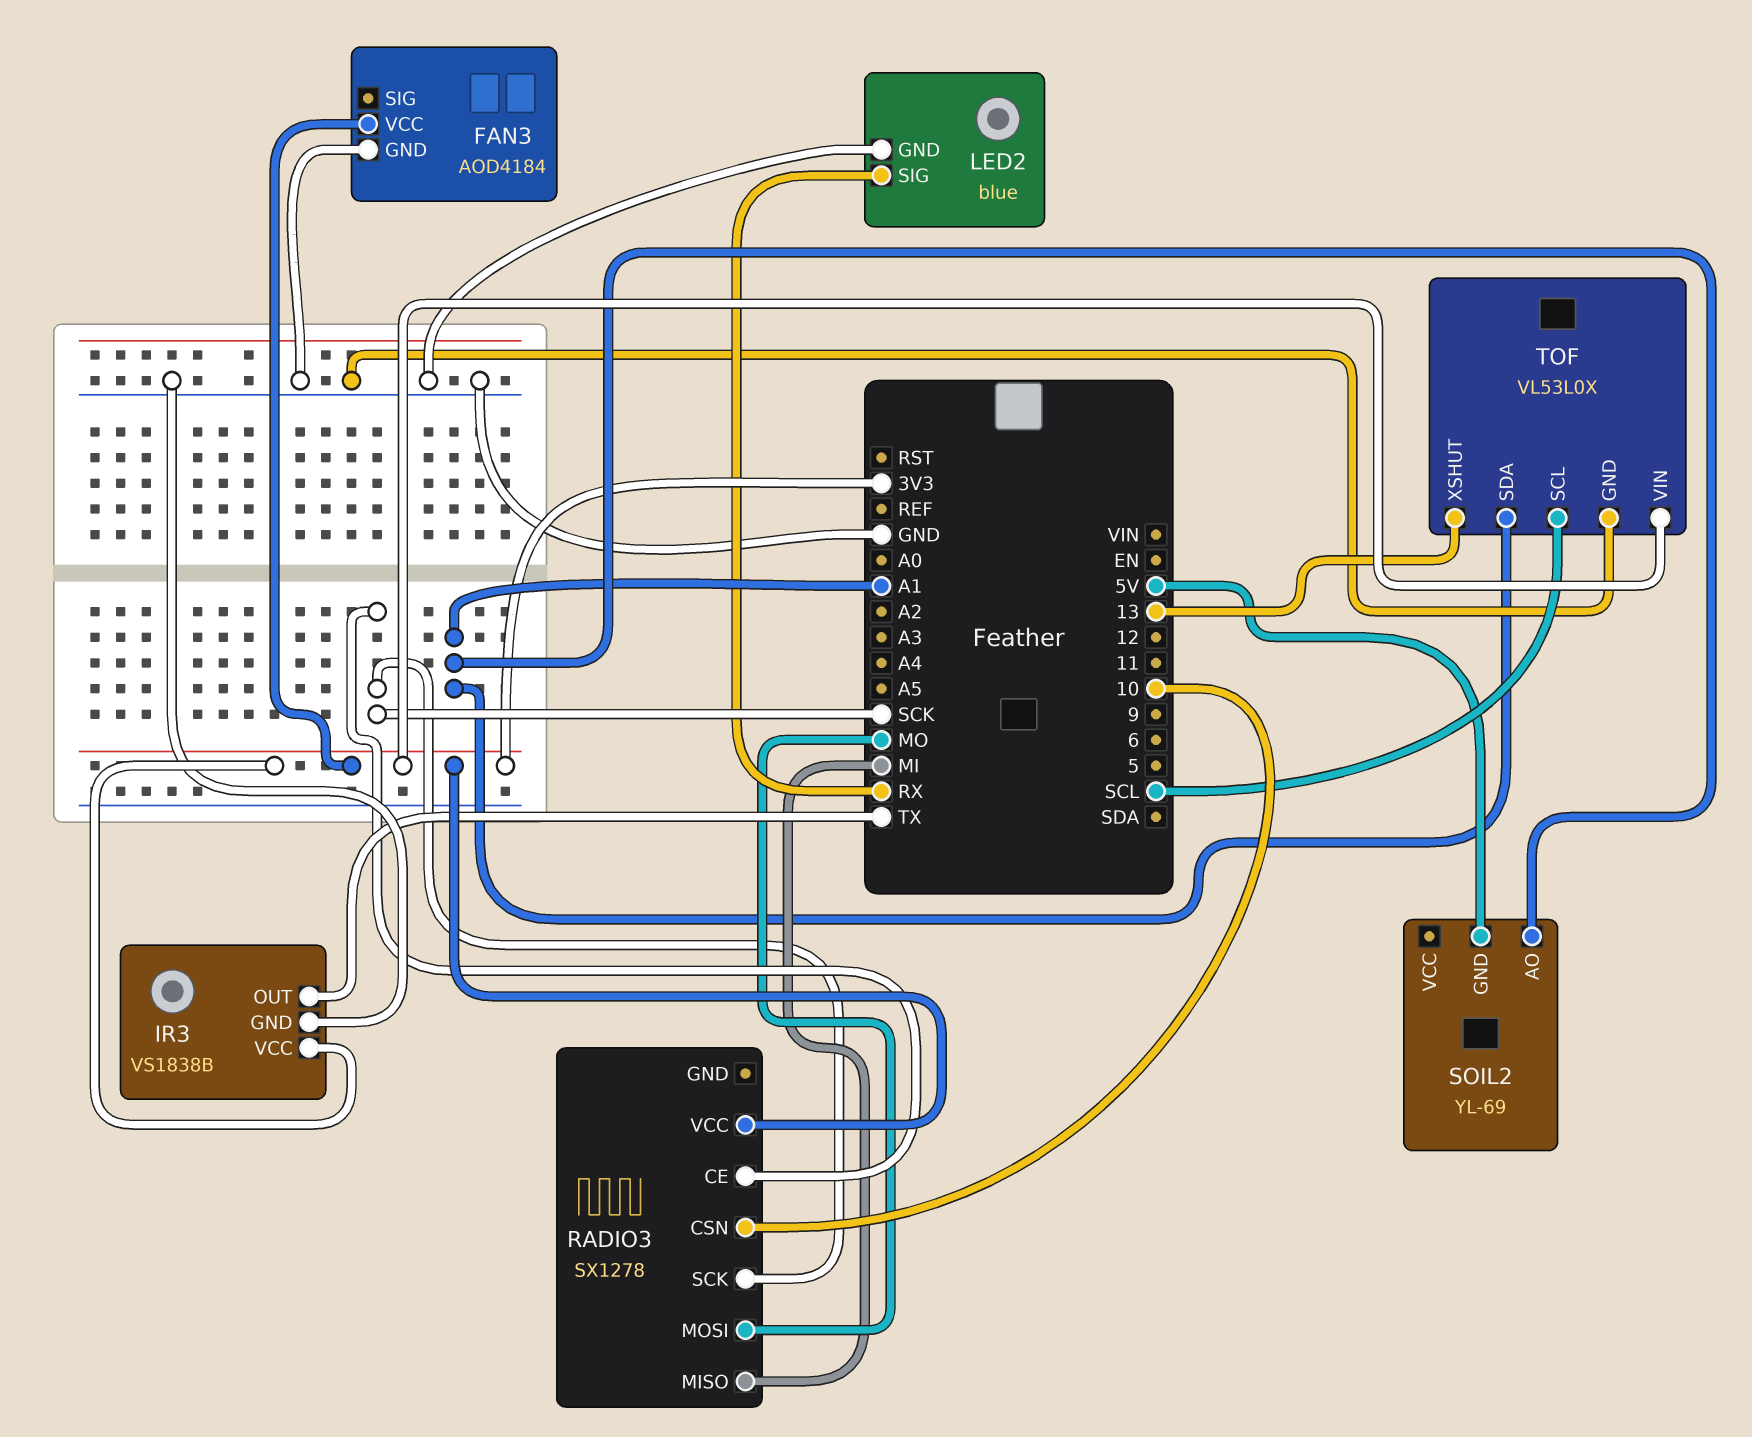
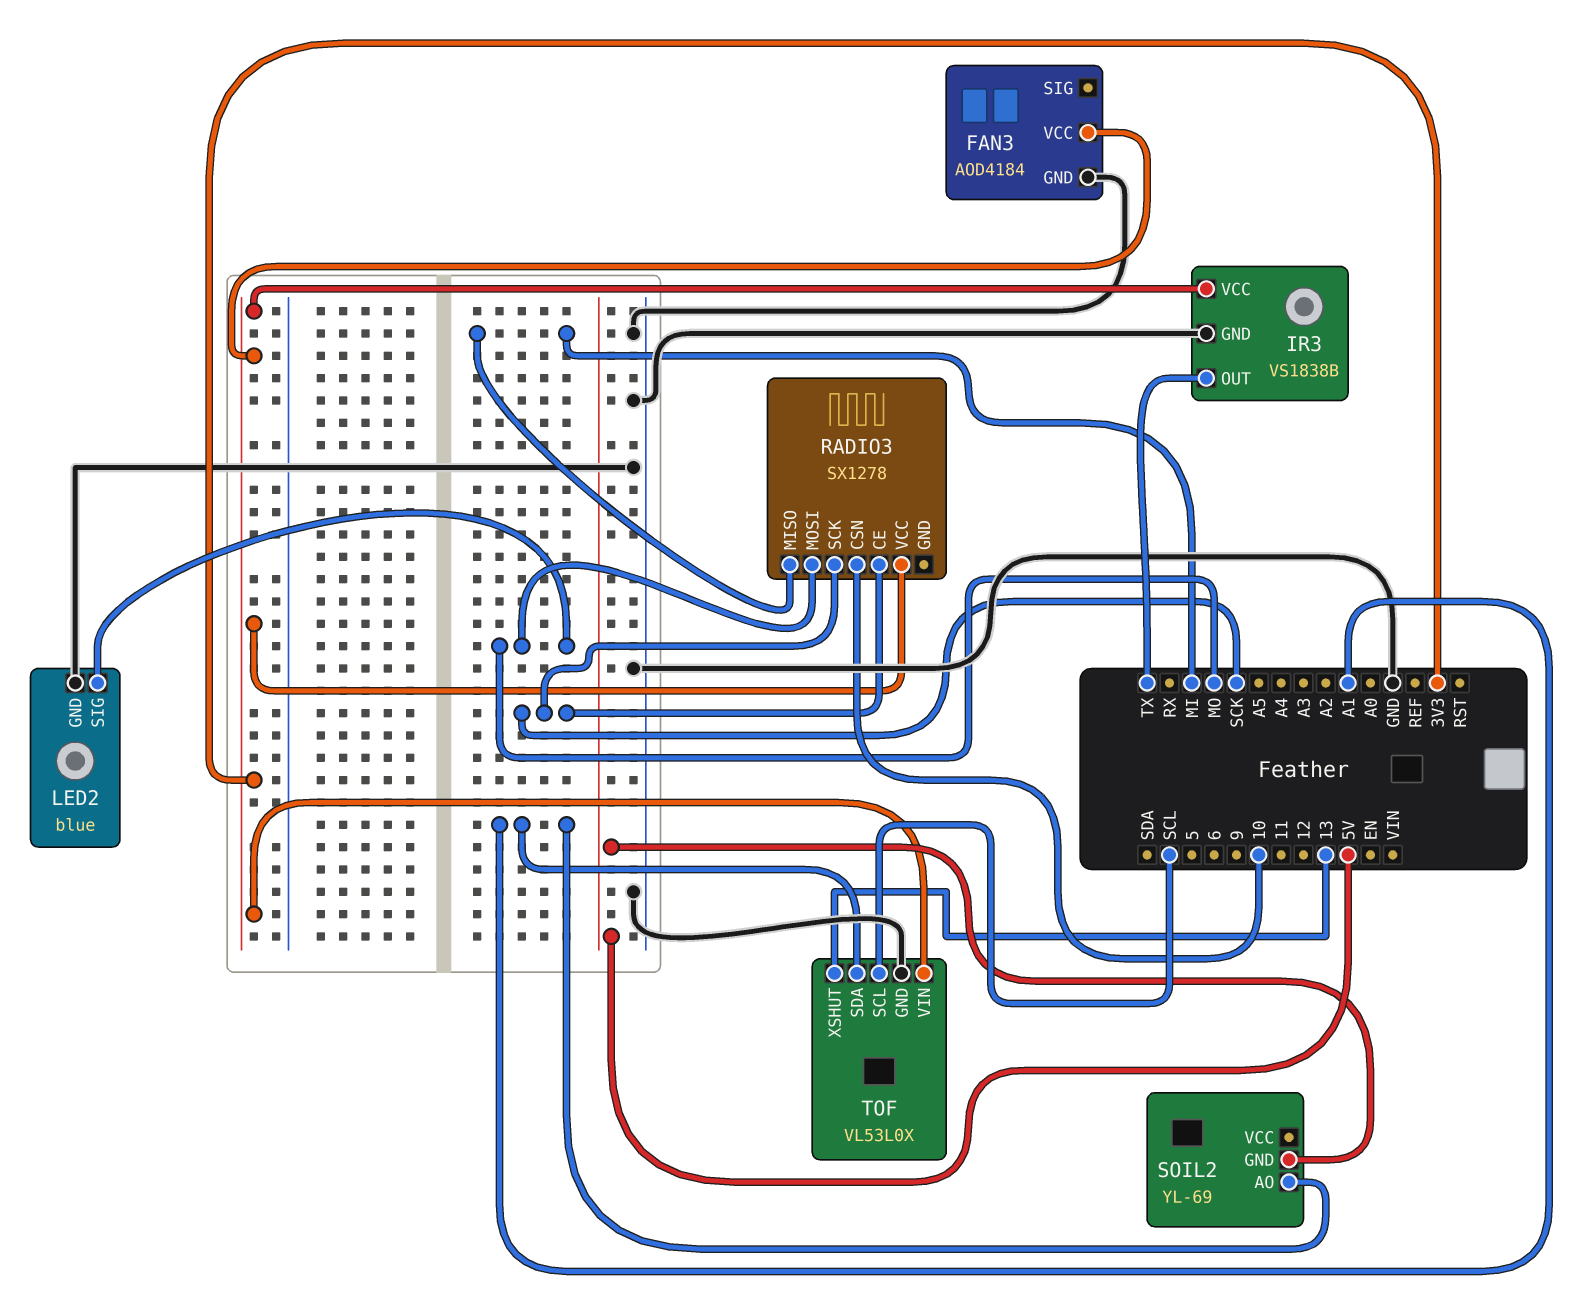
LED2 pin SIG: RX -> MO

